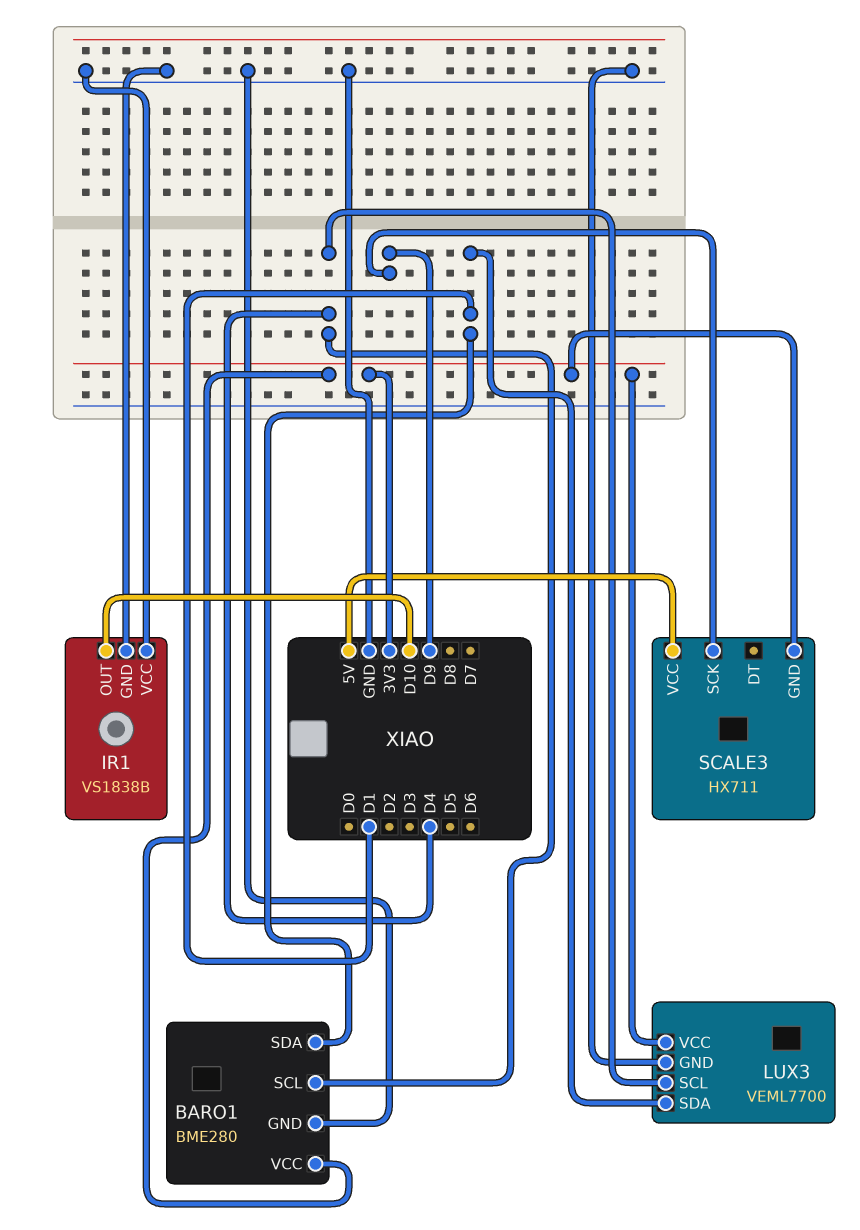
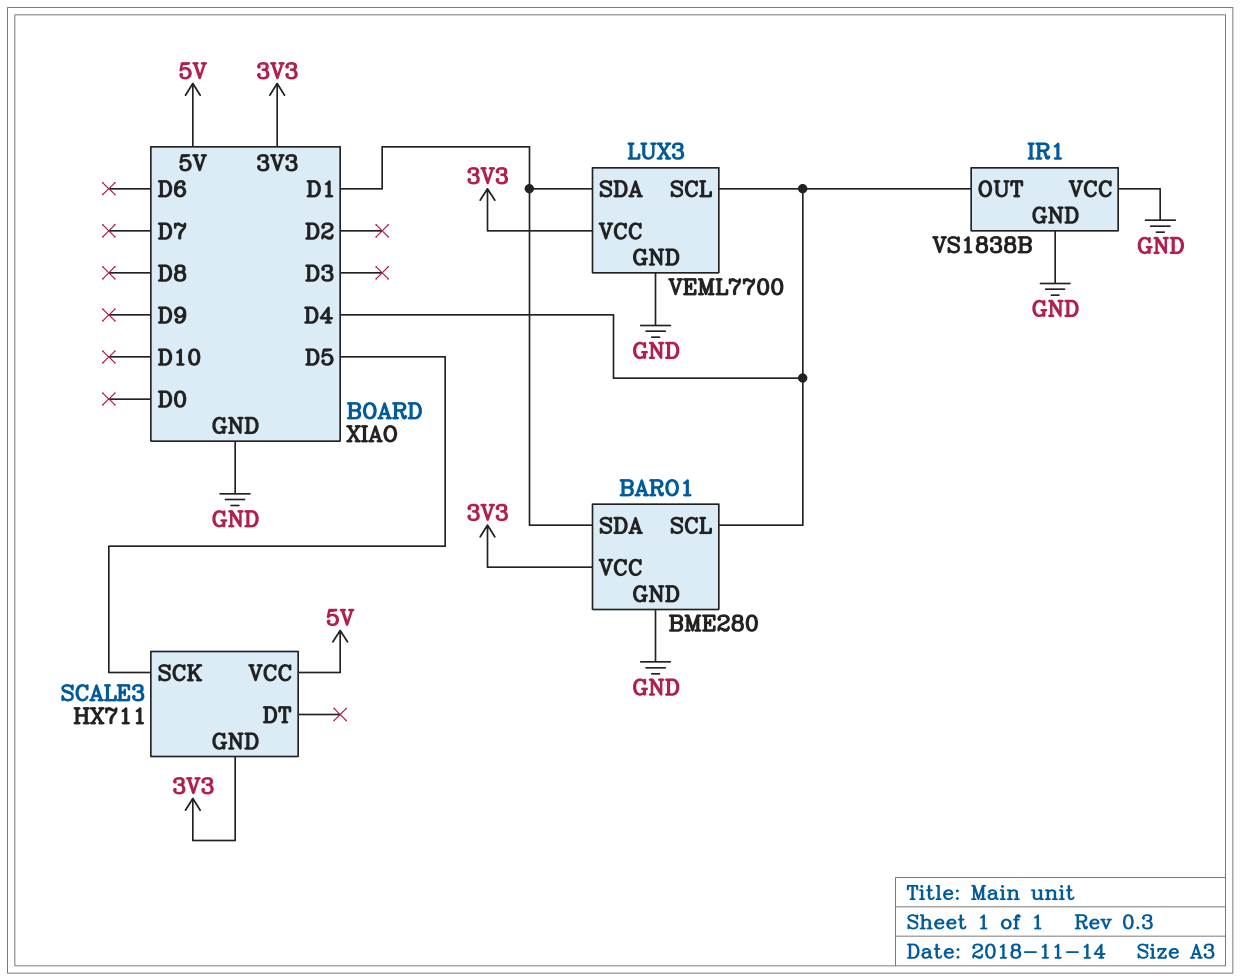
IR1 pin OUT: D10 -> D4
SCALE3 pin SCK: D9 -> D5

